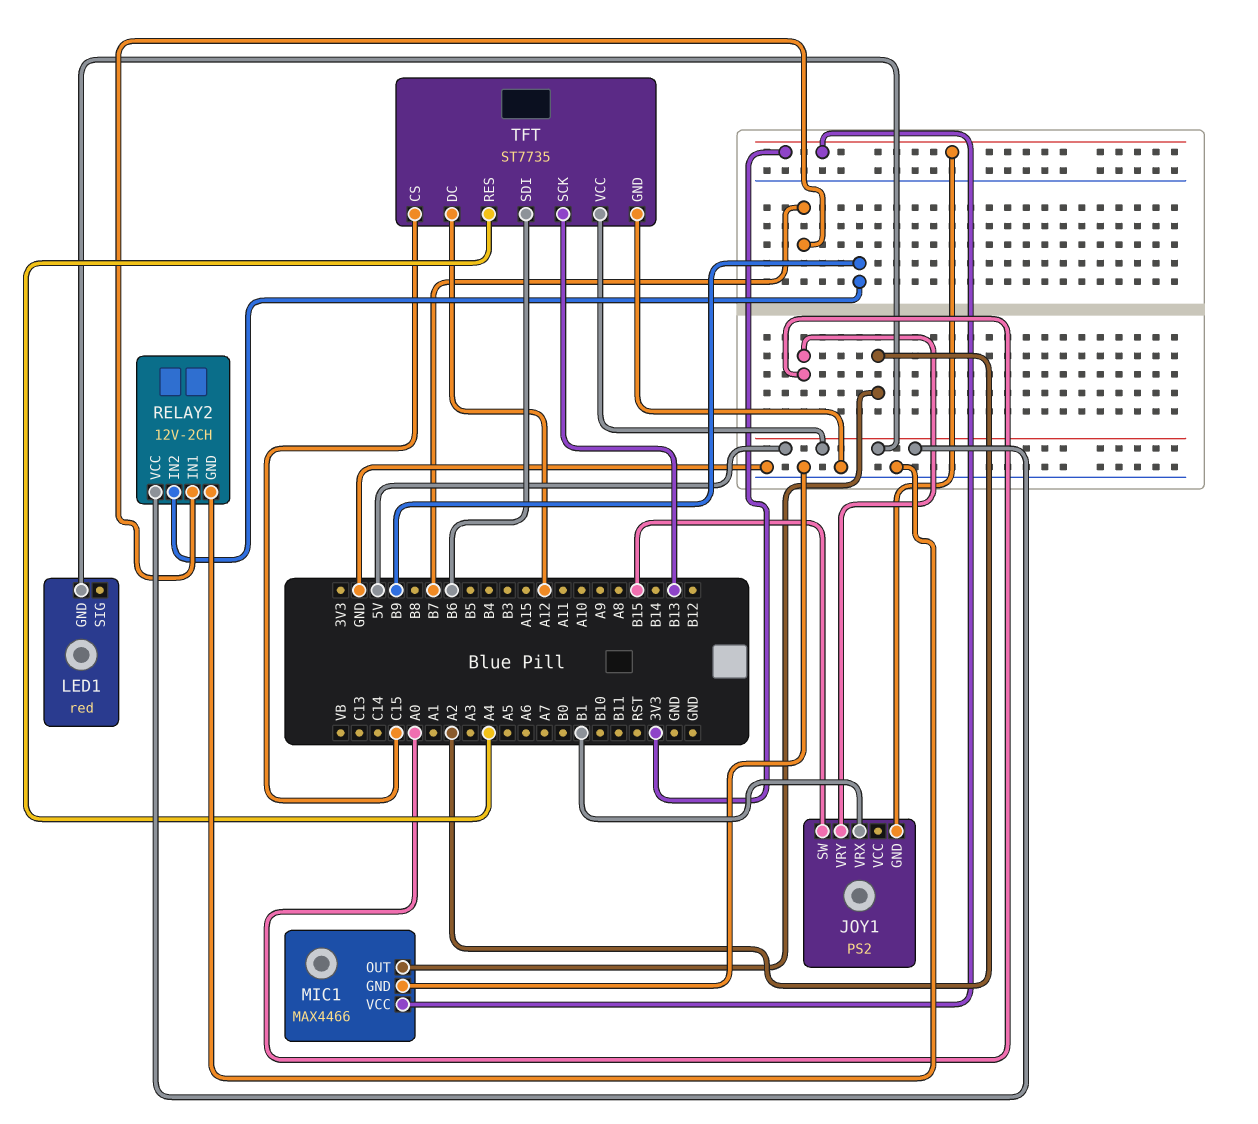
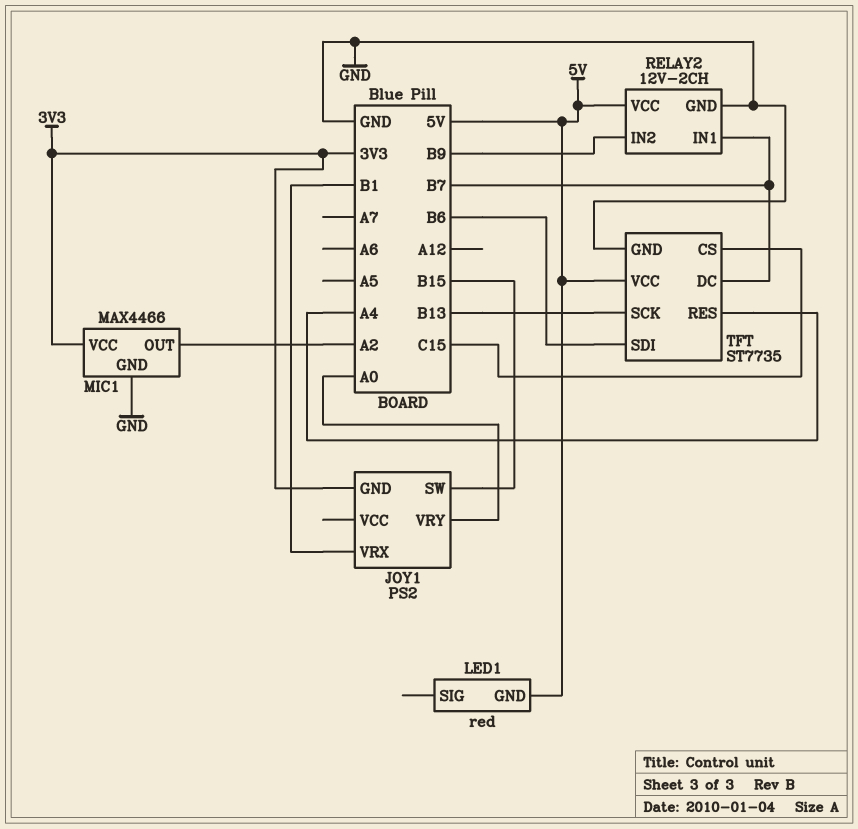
TFT pin DC: A12 -> B7

